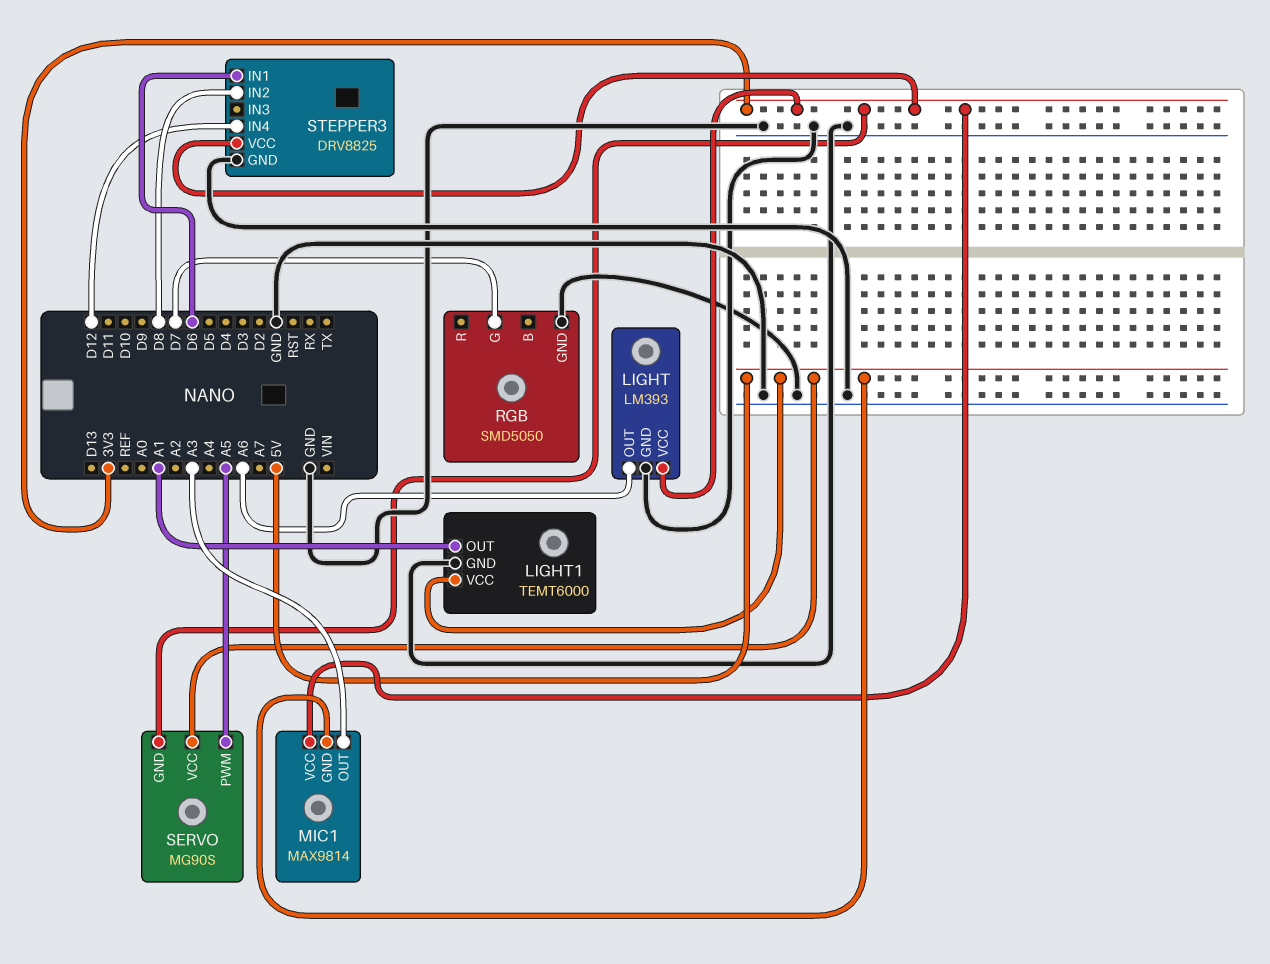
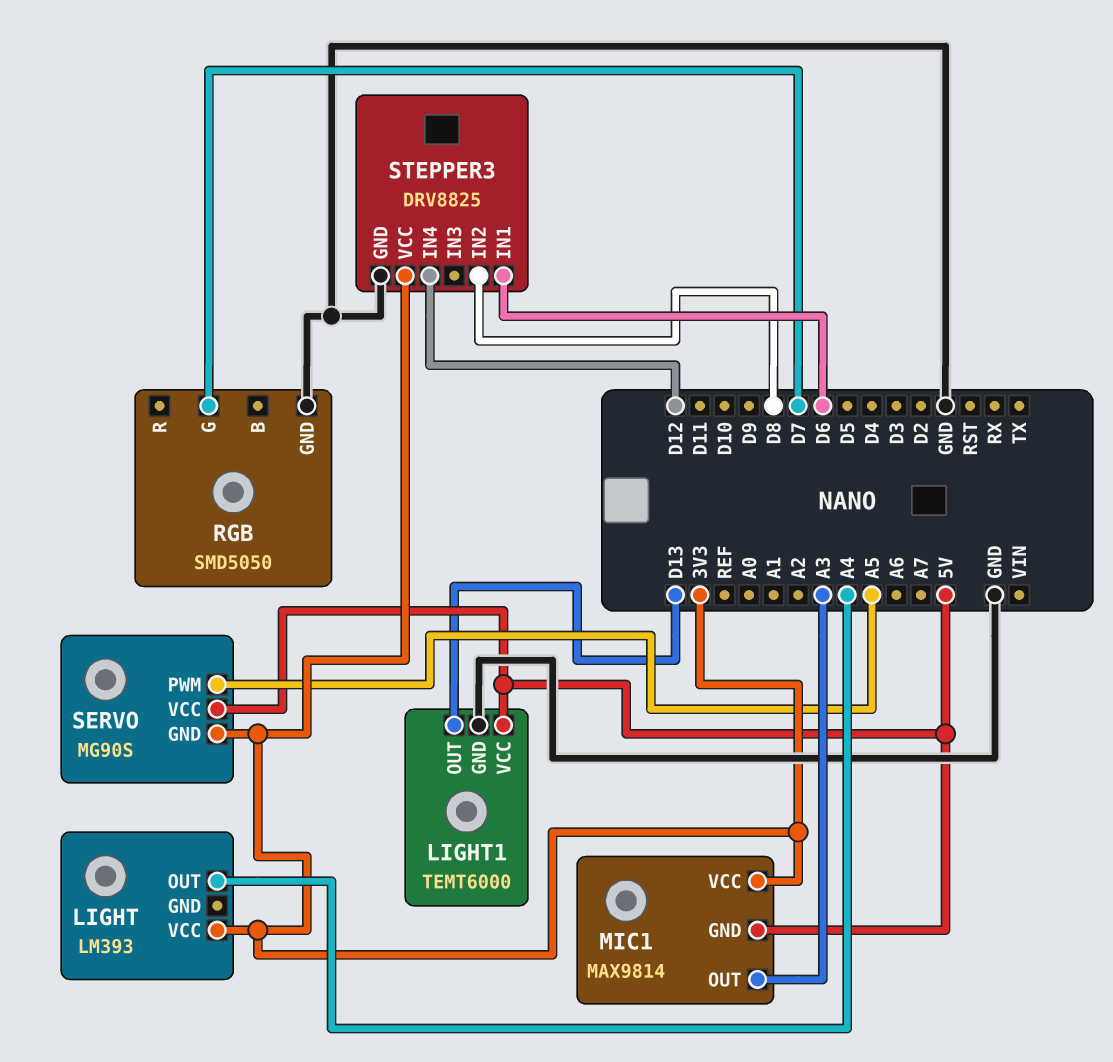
LIGHT pin GND: GND -> none
LIGHT pin OUT: A6 -> A4
LIGHT1 pin OUT: A1 -> D13

